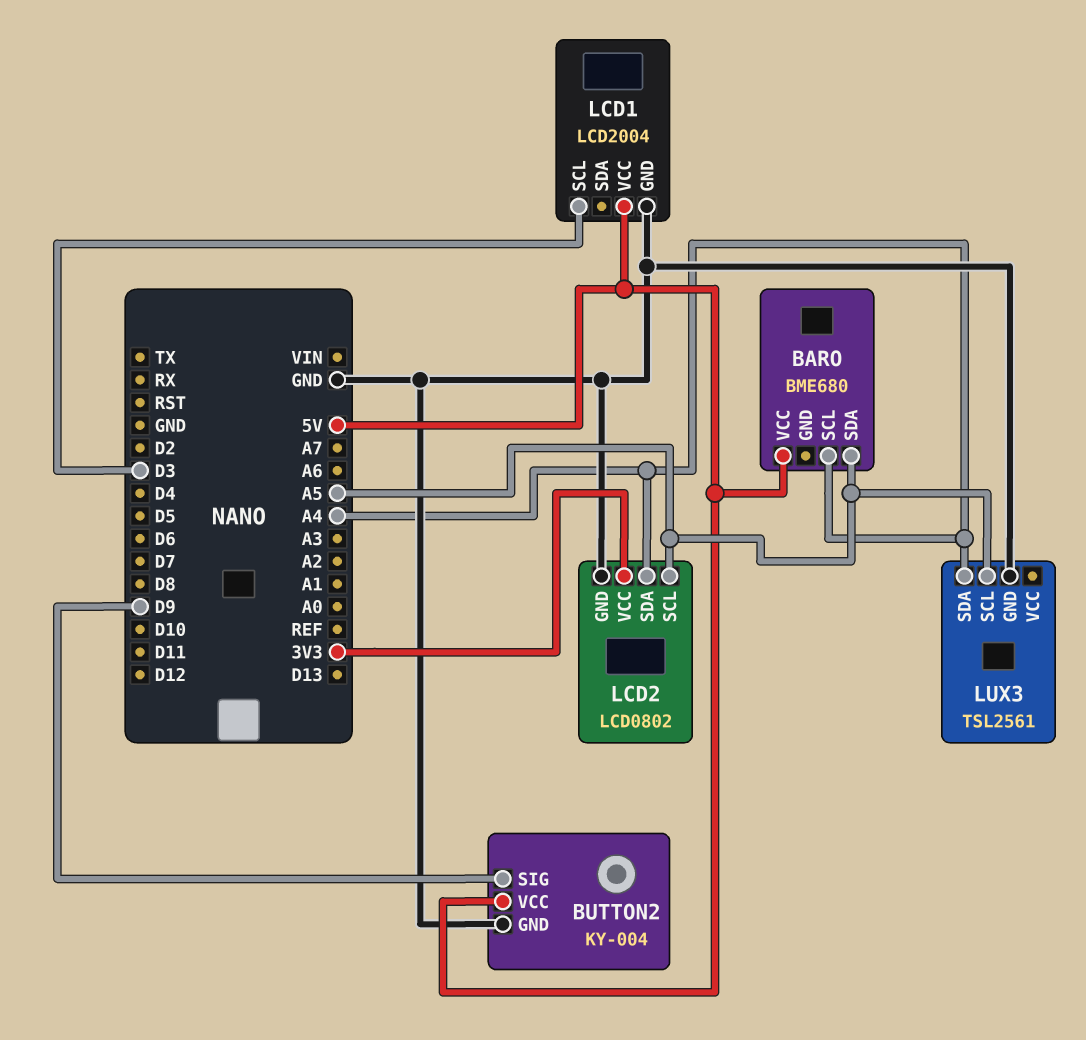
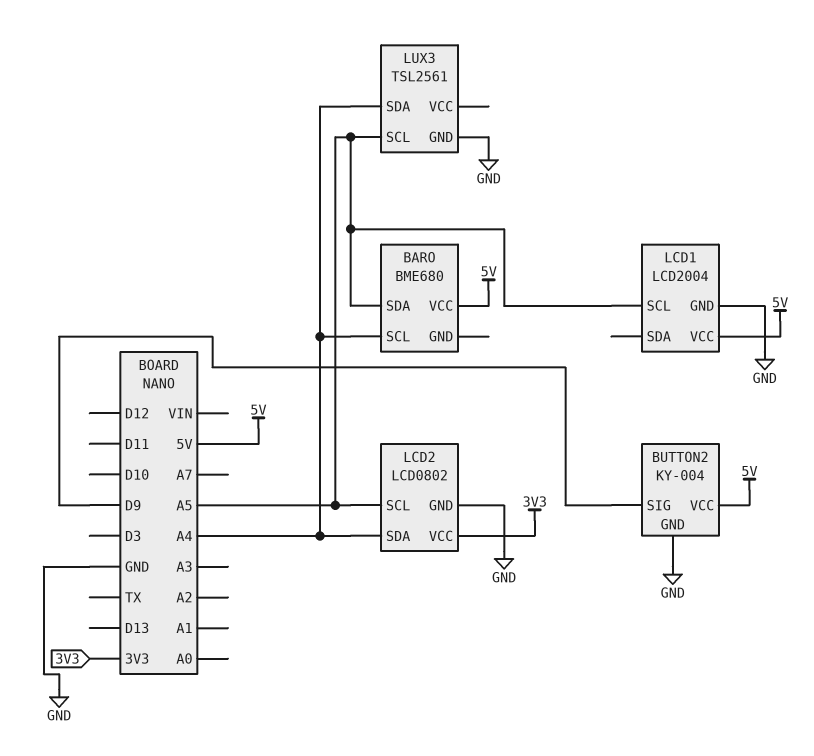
LCD1 pin SCL: D3 -> A5

